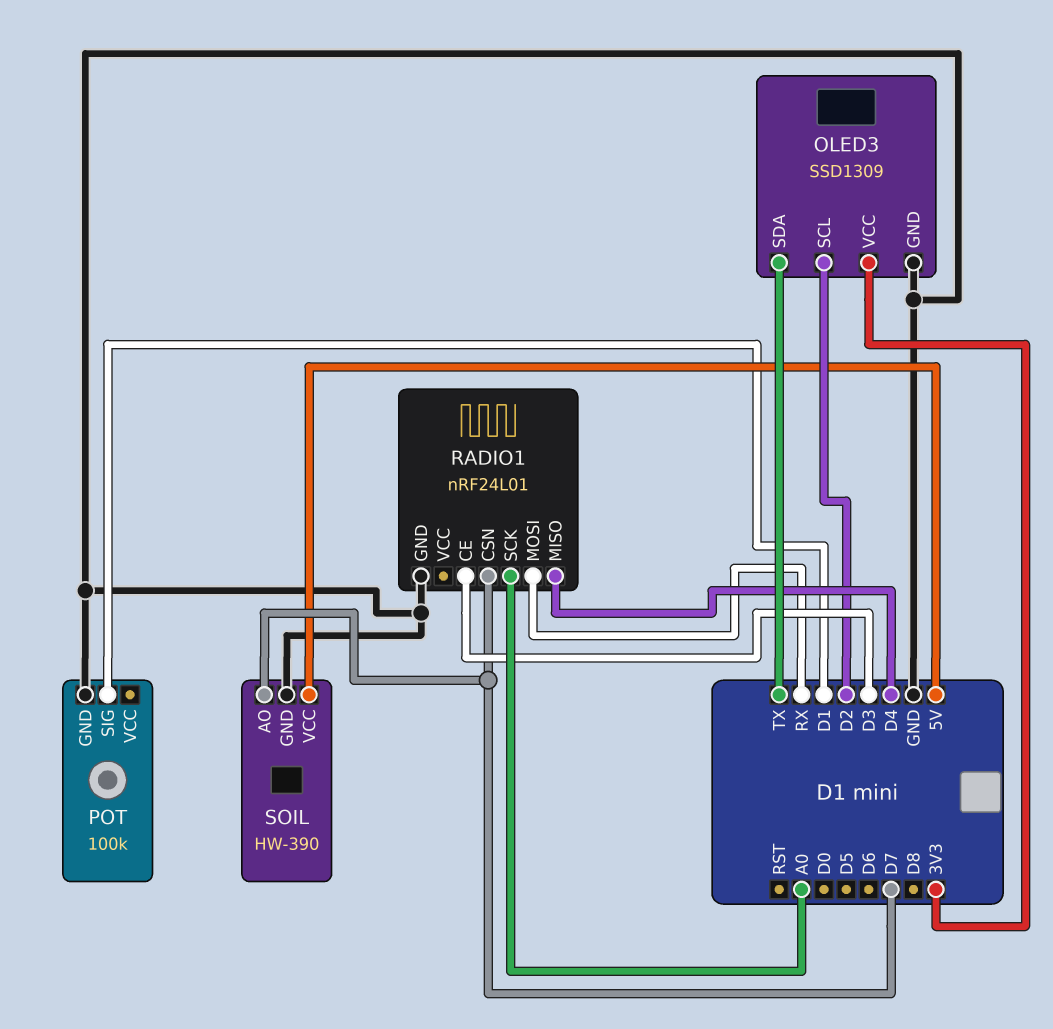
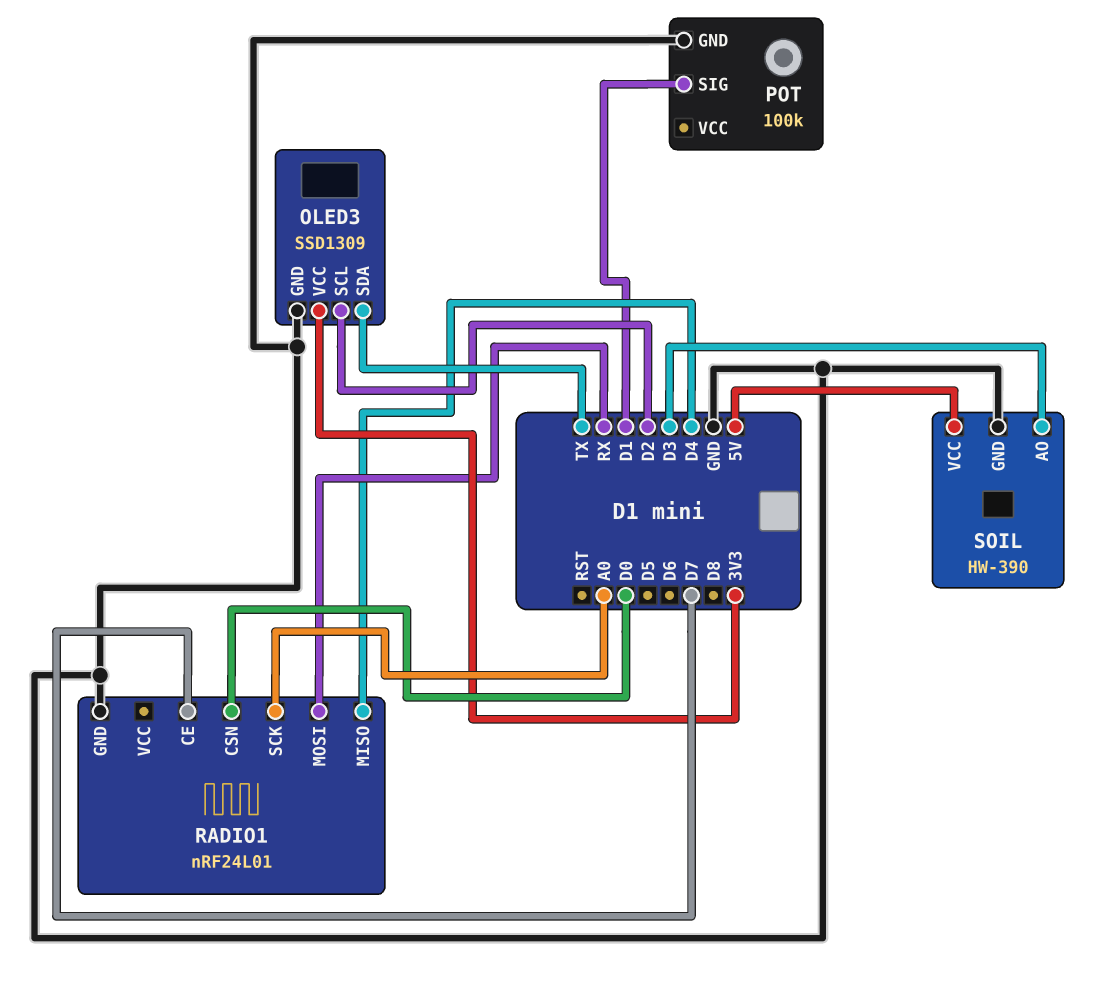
RADIO1 pin CE: D3 -> D7
RADIO1 pin CSN: D7 -> D0
SOIL pin AO: D7 -> D3

